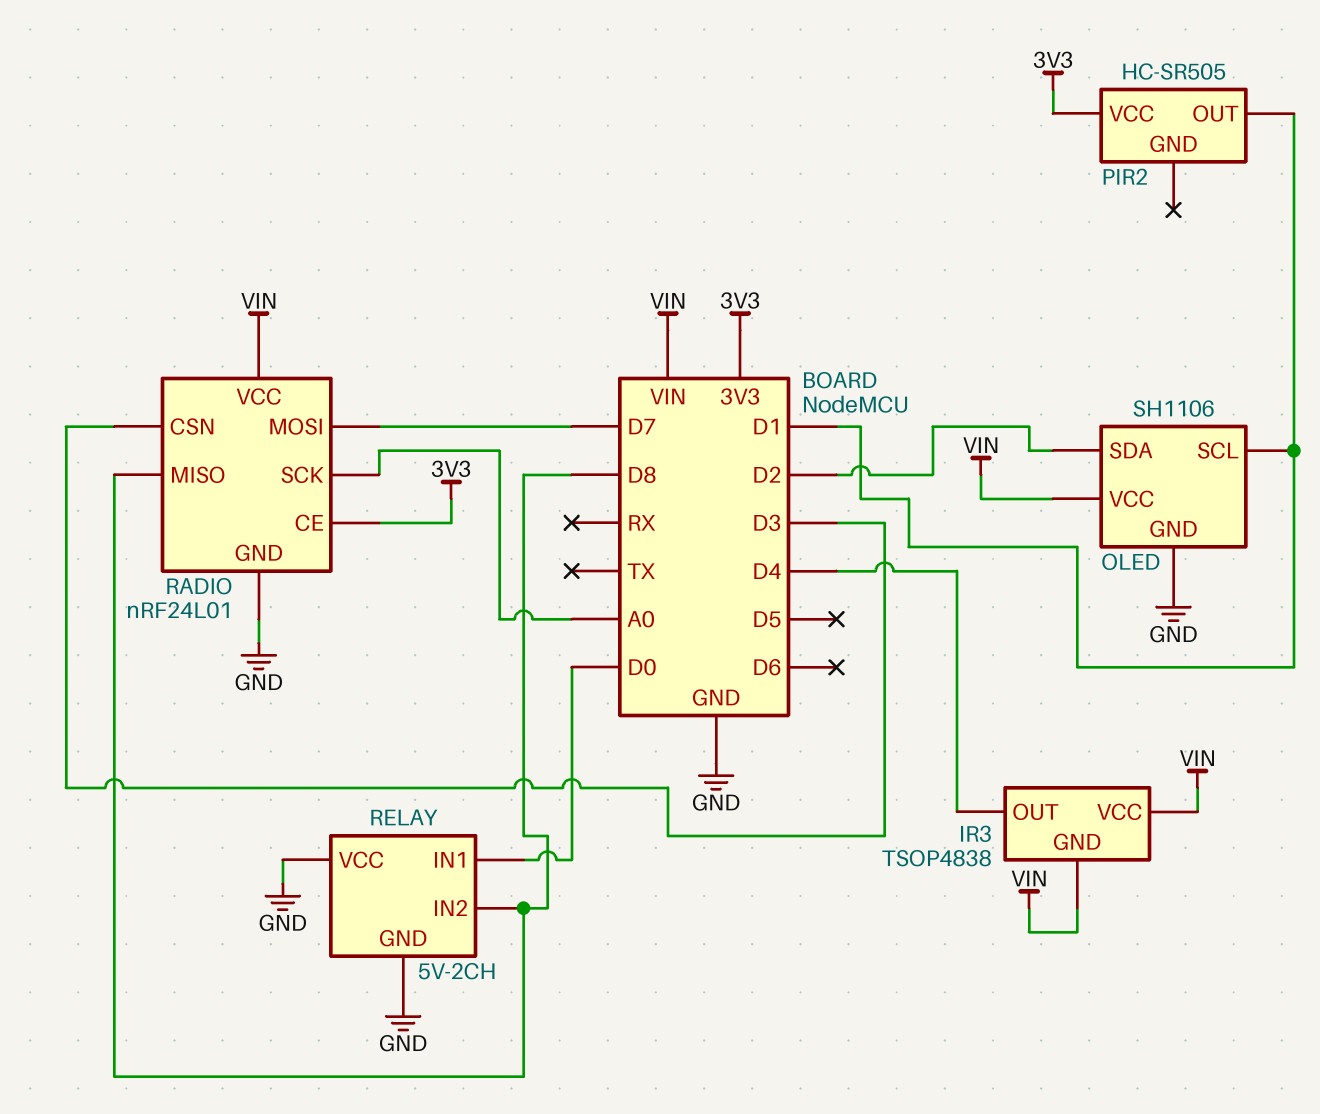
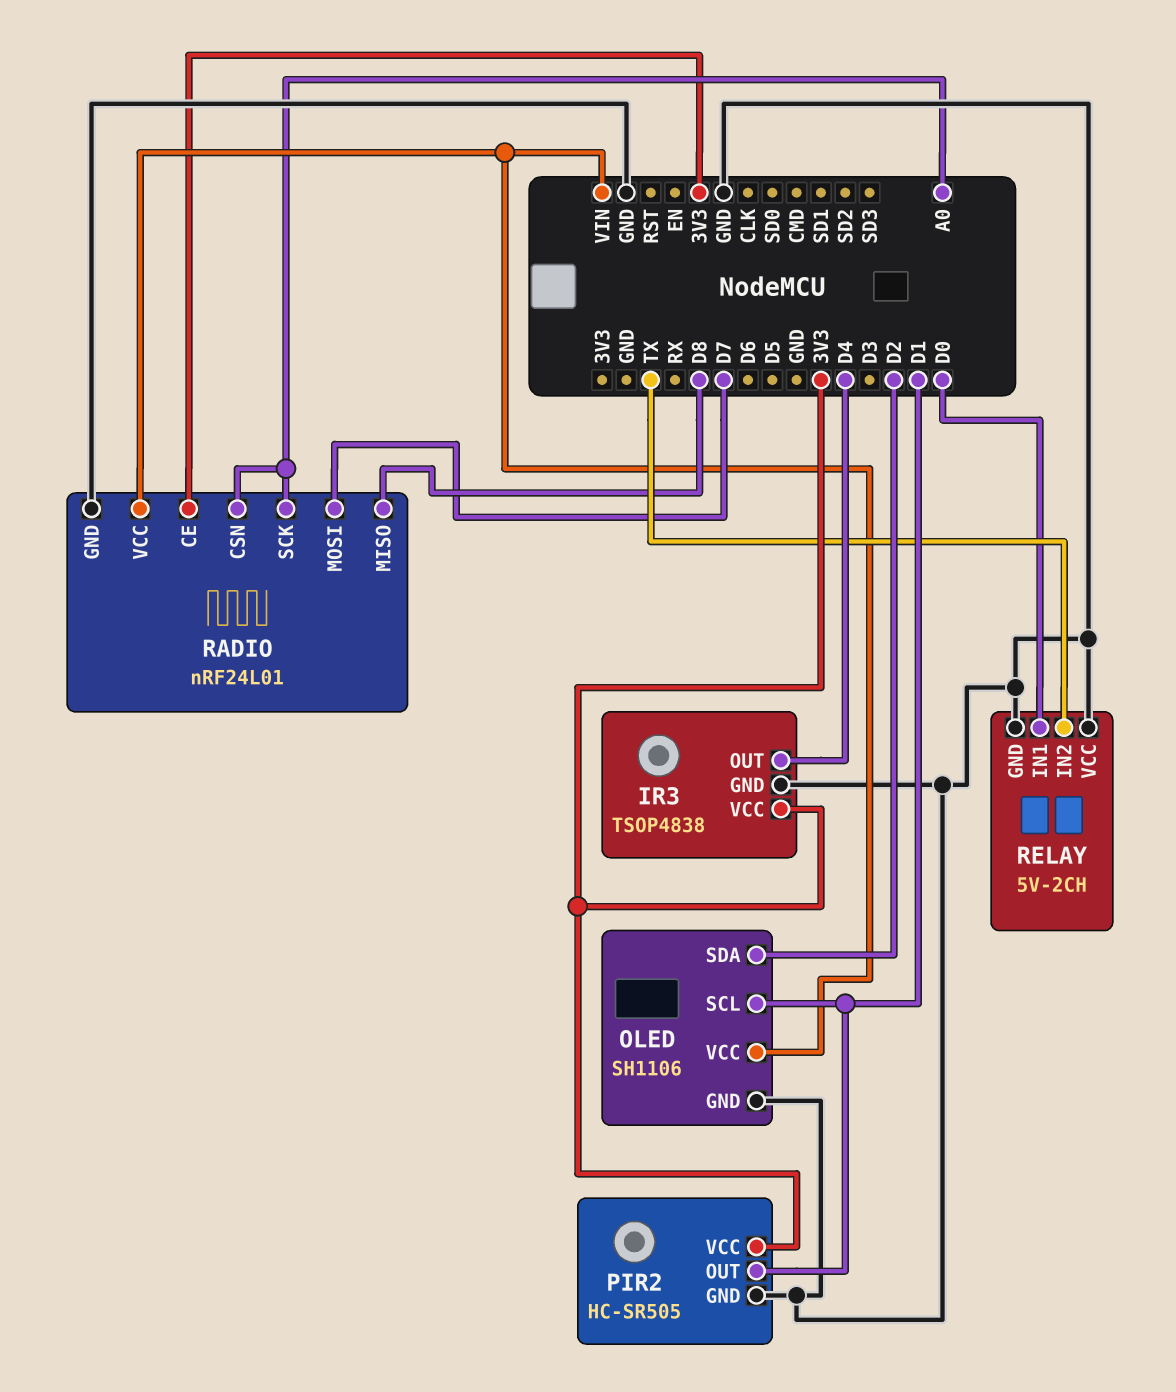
IR3 pin GND: VIN -> GND
IR3 pin VCC: VIN -> 3V3
PIR2 pin GND: none -> GND
RADIO pin CSN: D3 -> A0
RELAY pin IN2: D8 -> TX

